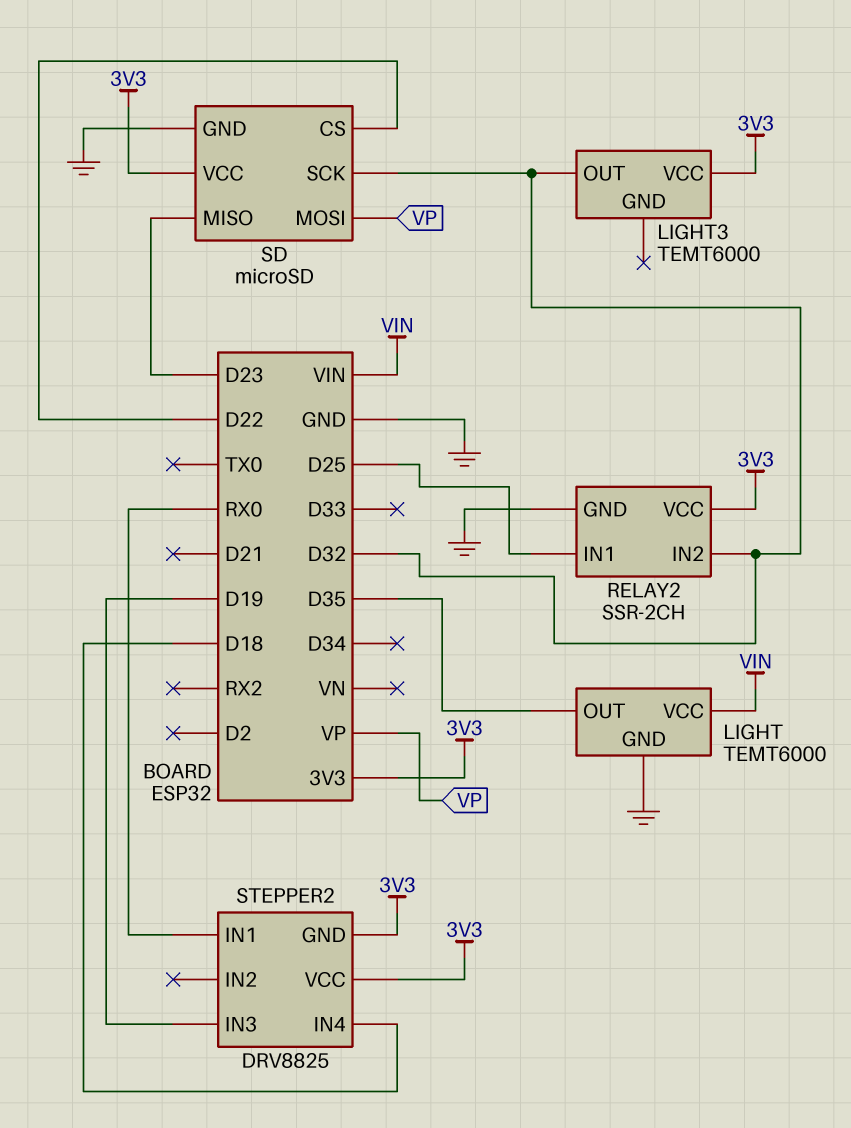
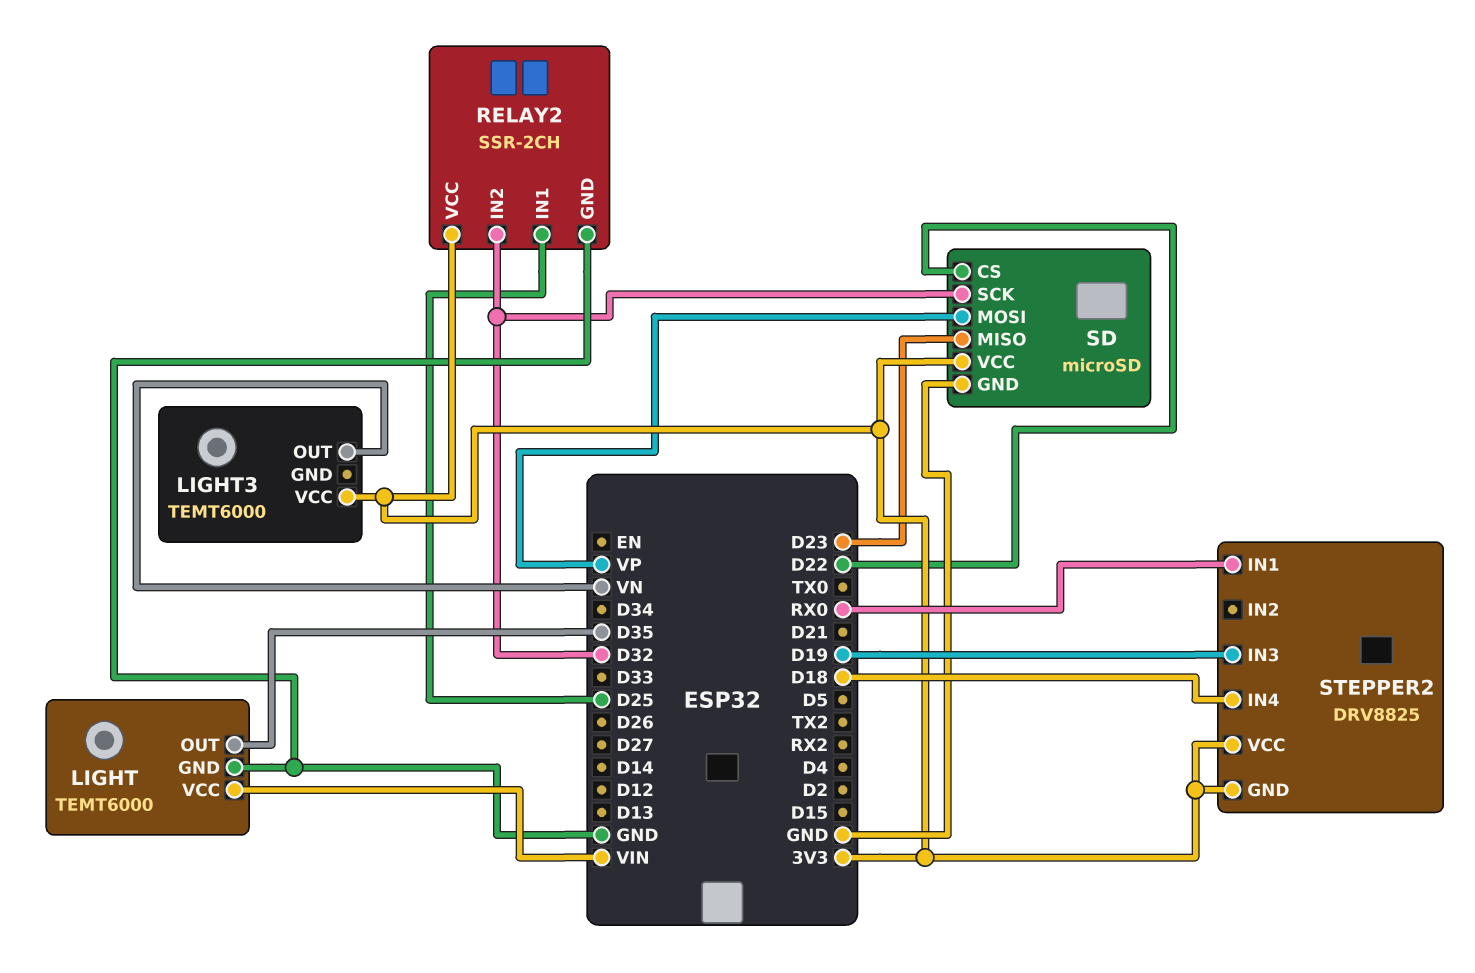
LIGHT3 pin OUT: D32 -> VN

